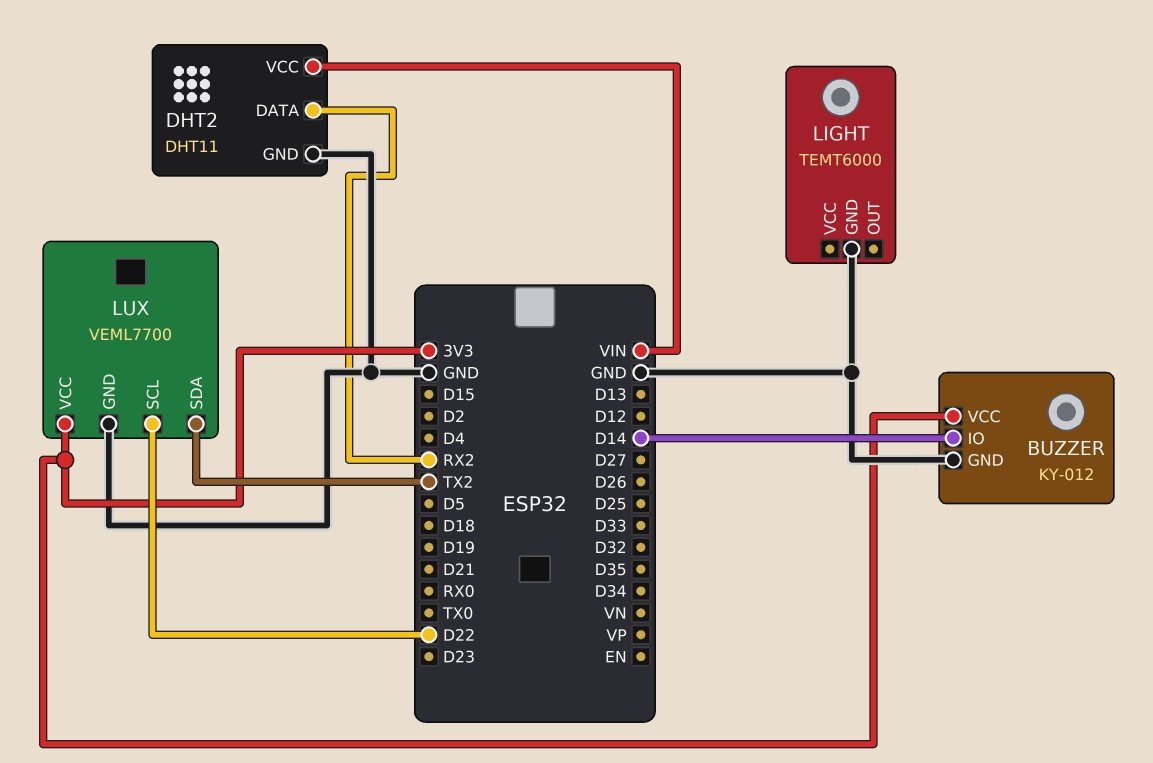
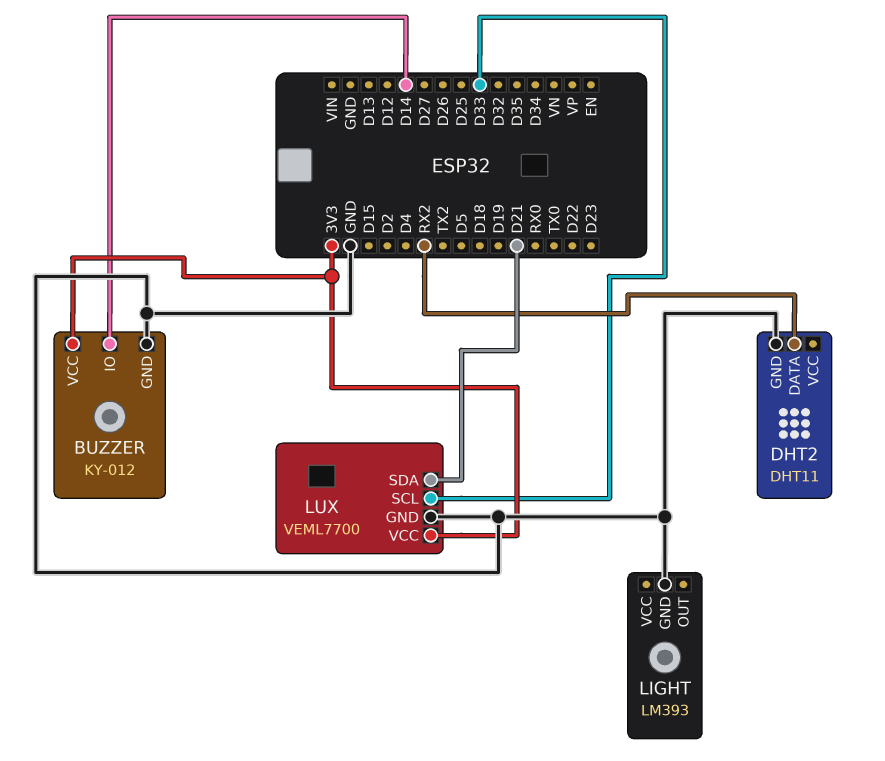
DHT2 pin VCC: VIN -> none
LIGHT: TEMT6000 -> LM393
LUX pin SCL: D22 -> D33
LUX pin SDA: TX2 -> D21

